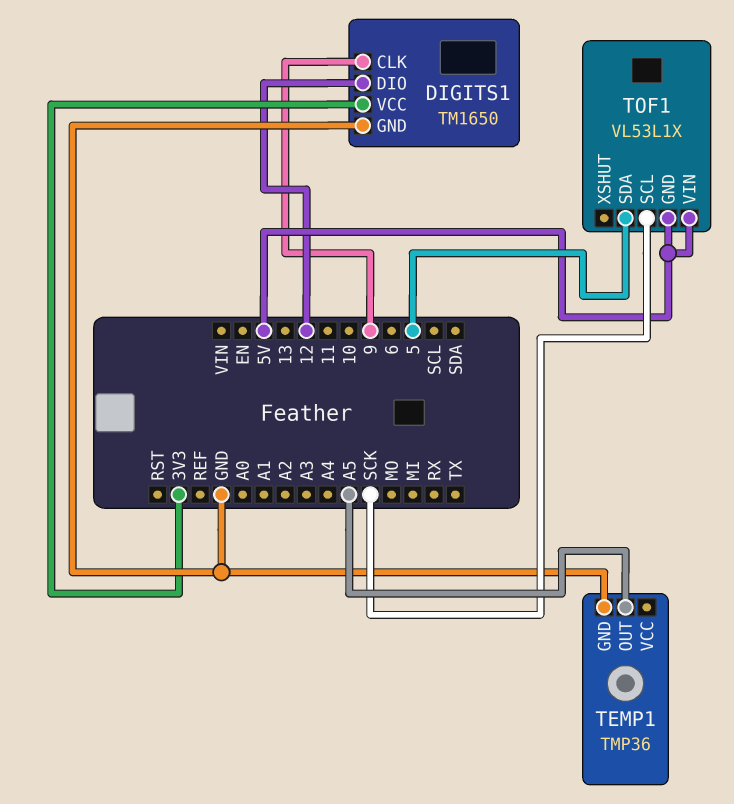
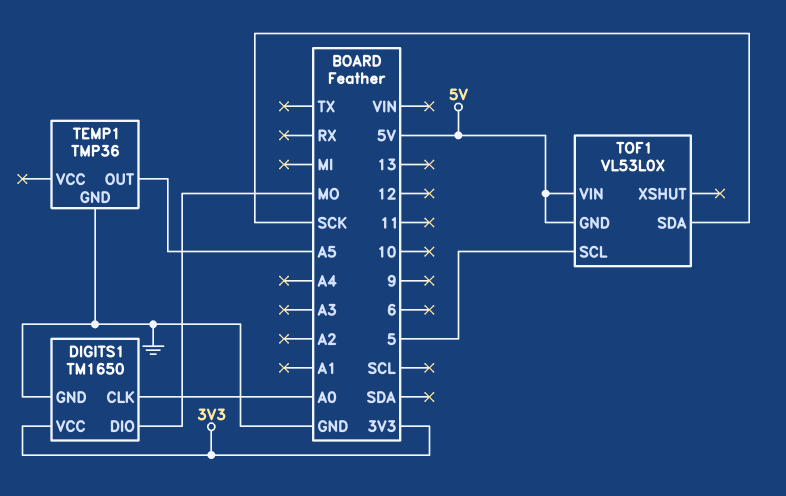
DIGITS1 pin CLK: 9 -> A0
DIGITS1 pin DIO: 12 -> MO
TOF1: VL53L1X -> VL53L0X
TOF1 pin SCL: SCK -> 5
TOF1 pin SDA: 5 -> SCK

